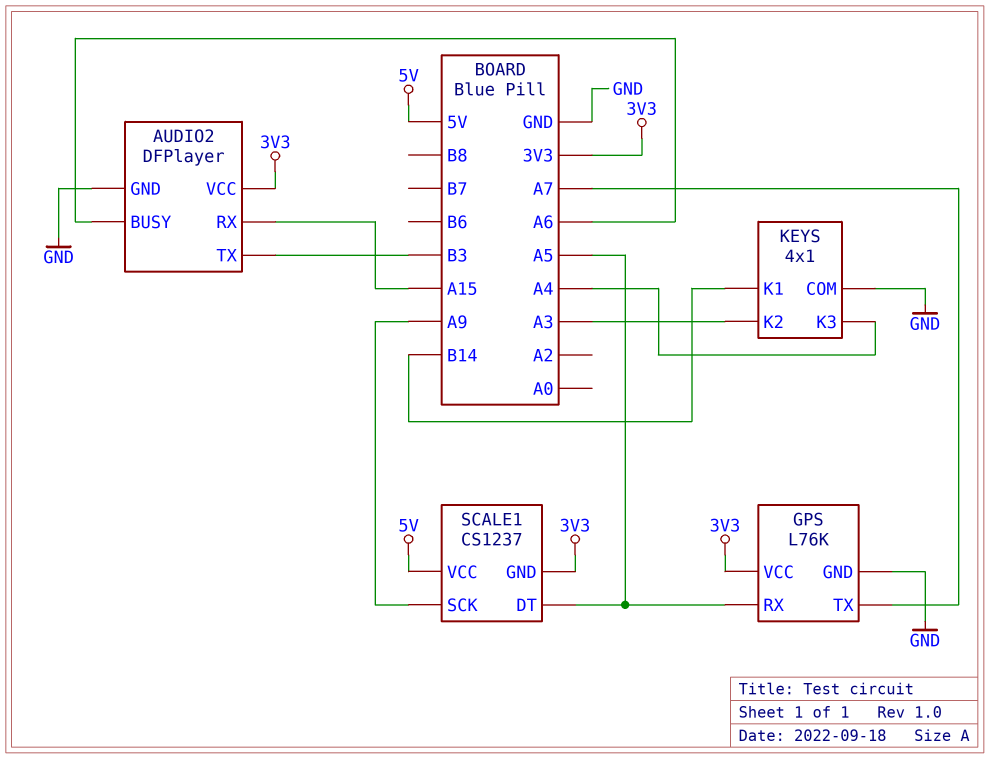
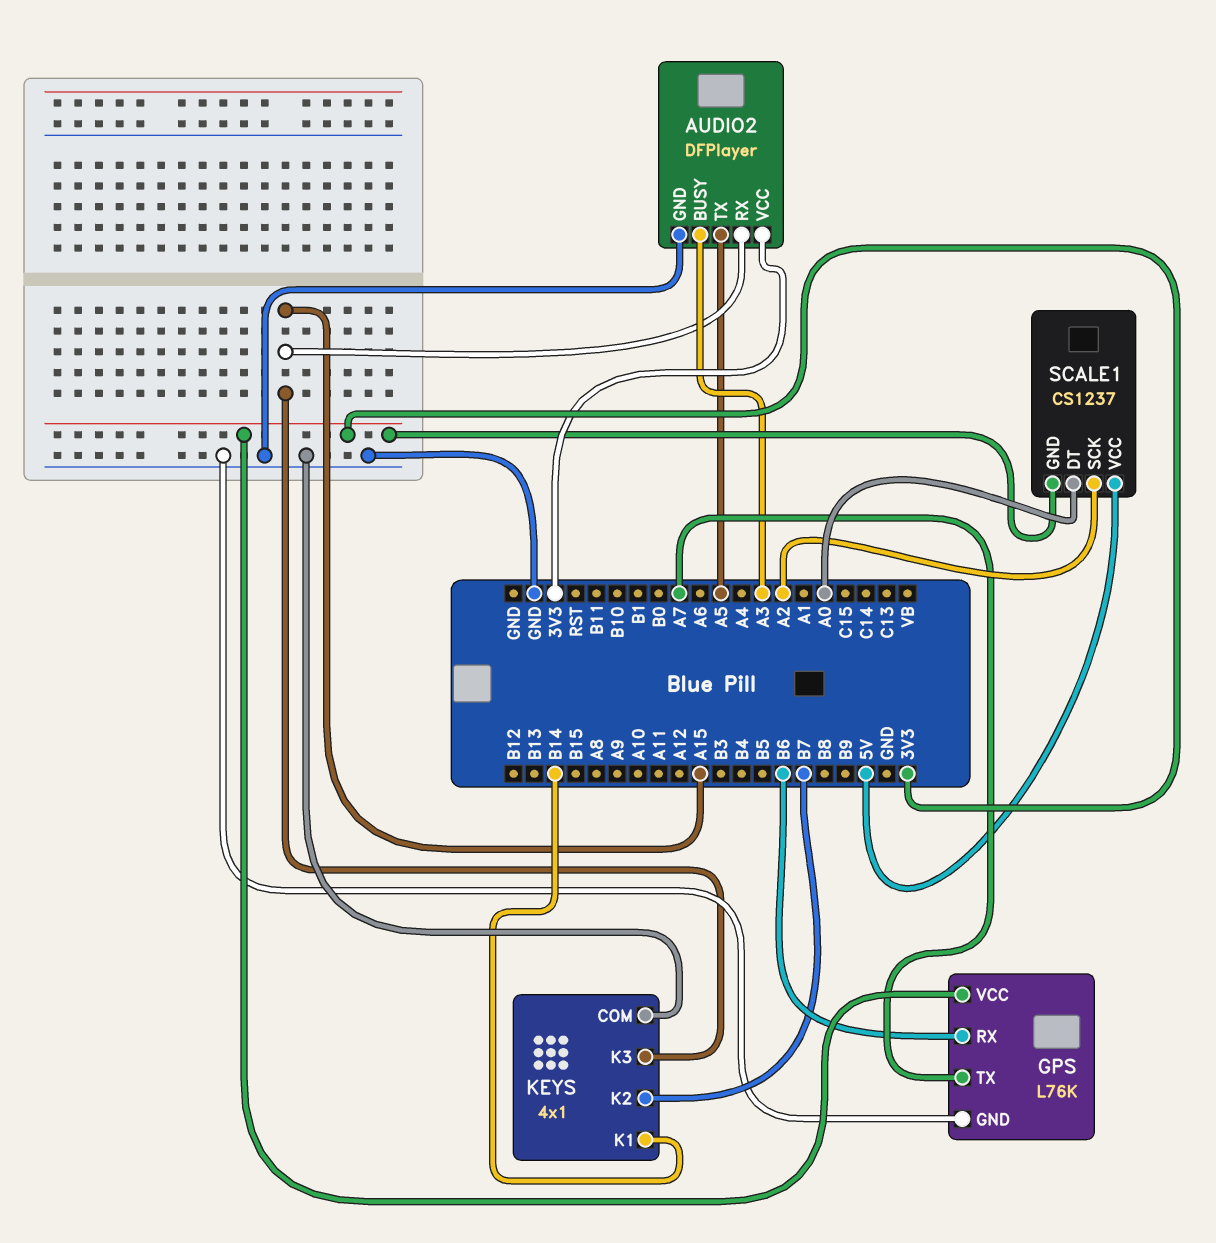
AUDIO2 pin BUSY: A6 -> A3
AUDIO2 pin TX: B3 -> A5
GPS pin RX: A5 -> B6
KEYS pin K2: A3 -> B7
KEYS pin K3: A4 -> A15
SCALE1 pin DT: A5 -> A0
SCALE1 pin SCK: A9 -> A2

